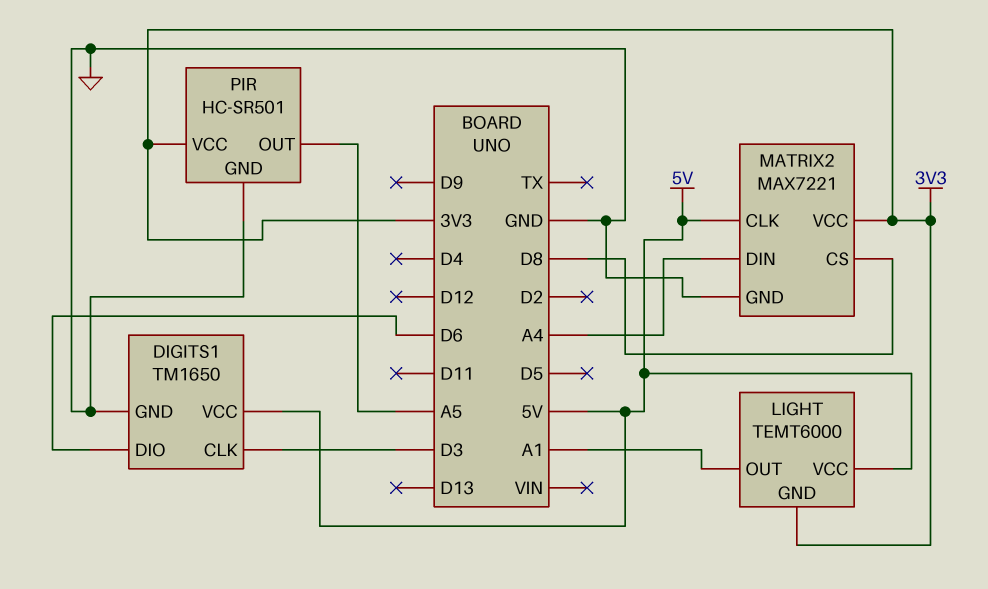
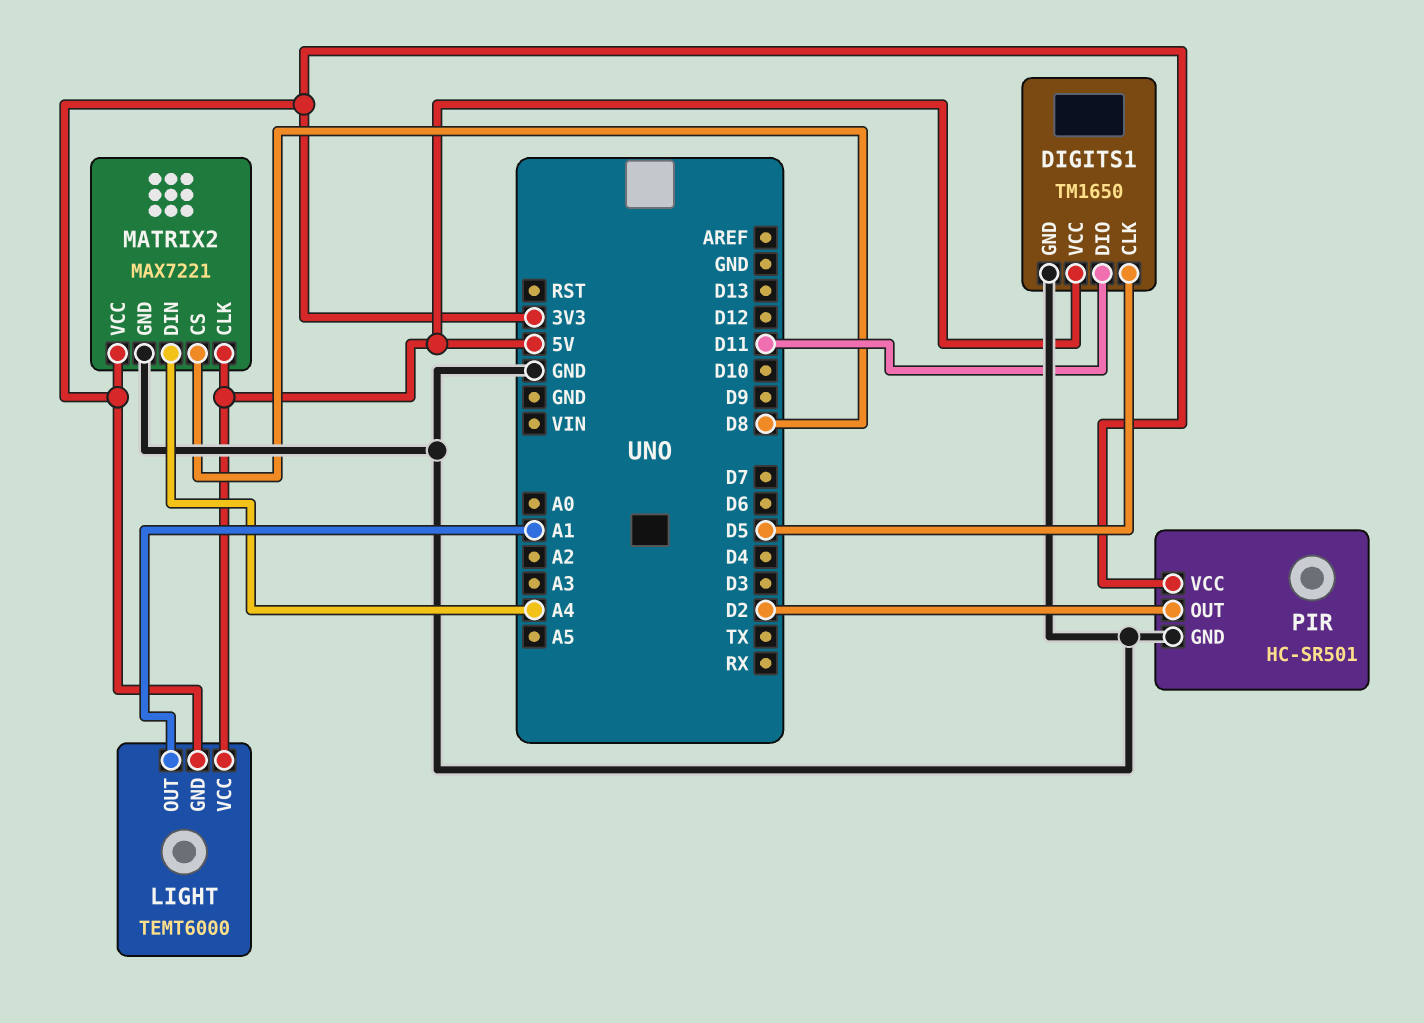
DIGITS1 pin CLK: D3 -> D5
DIGITS1 pin DIO: D6 -> D11
PIR pin OUT: A5 -> D2

